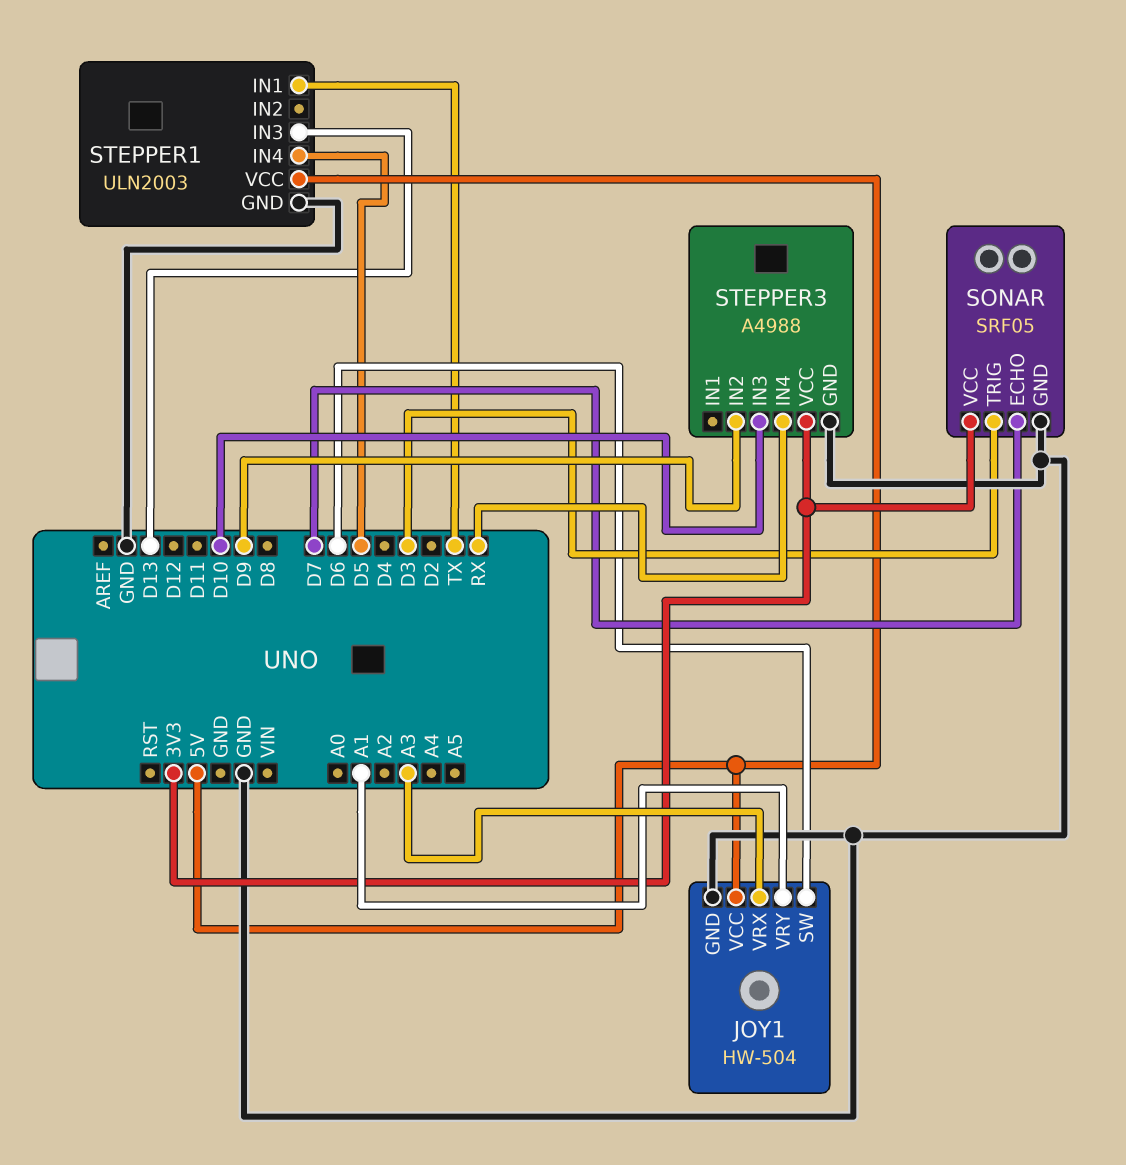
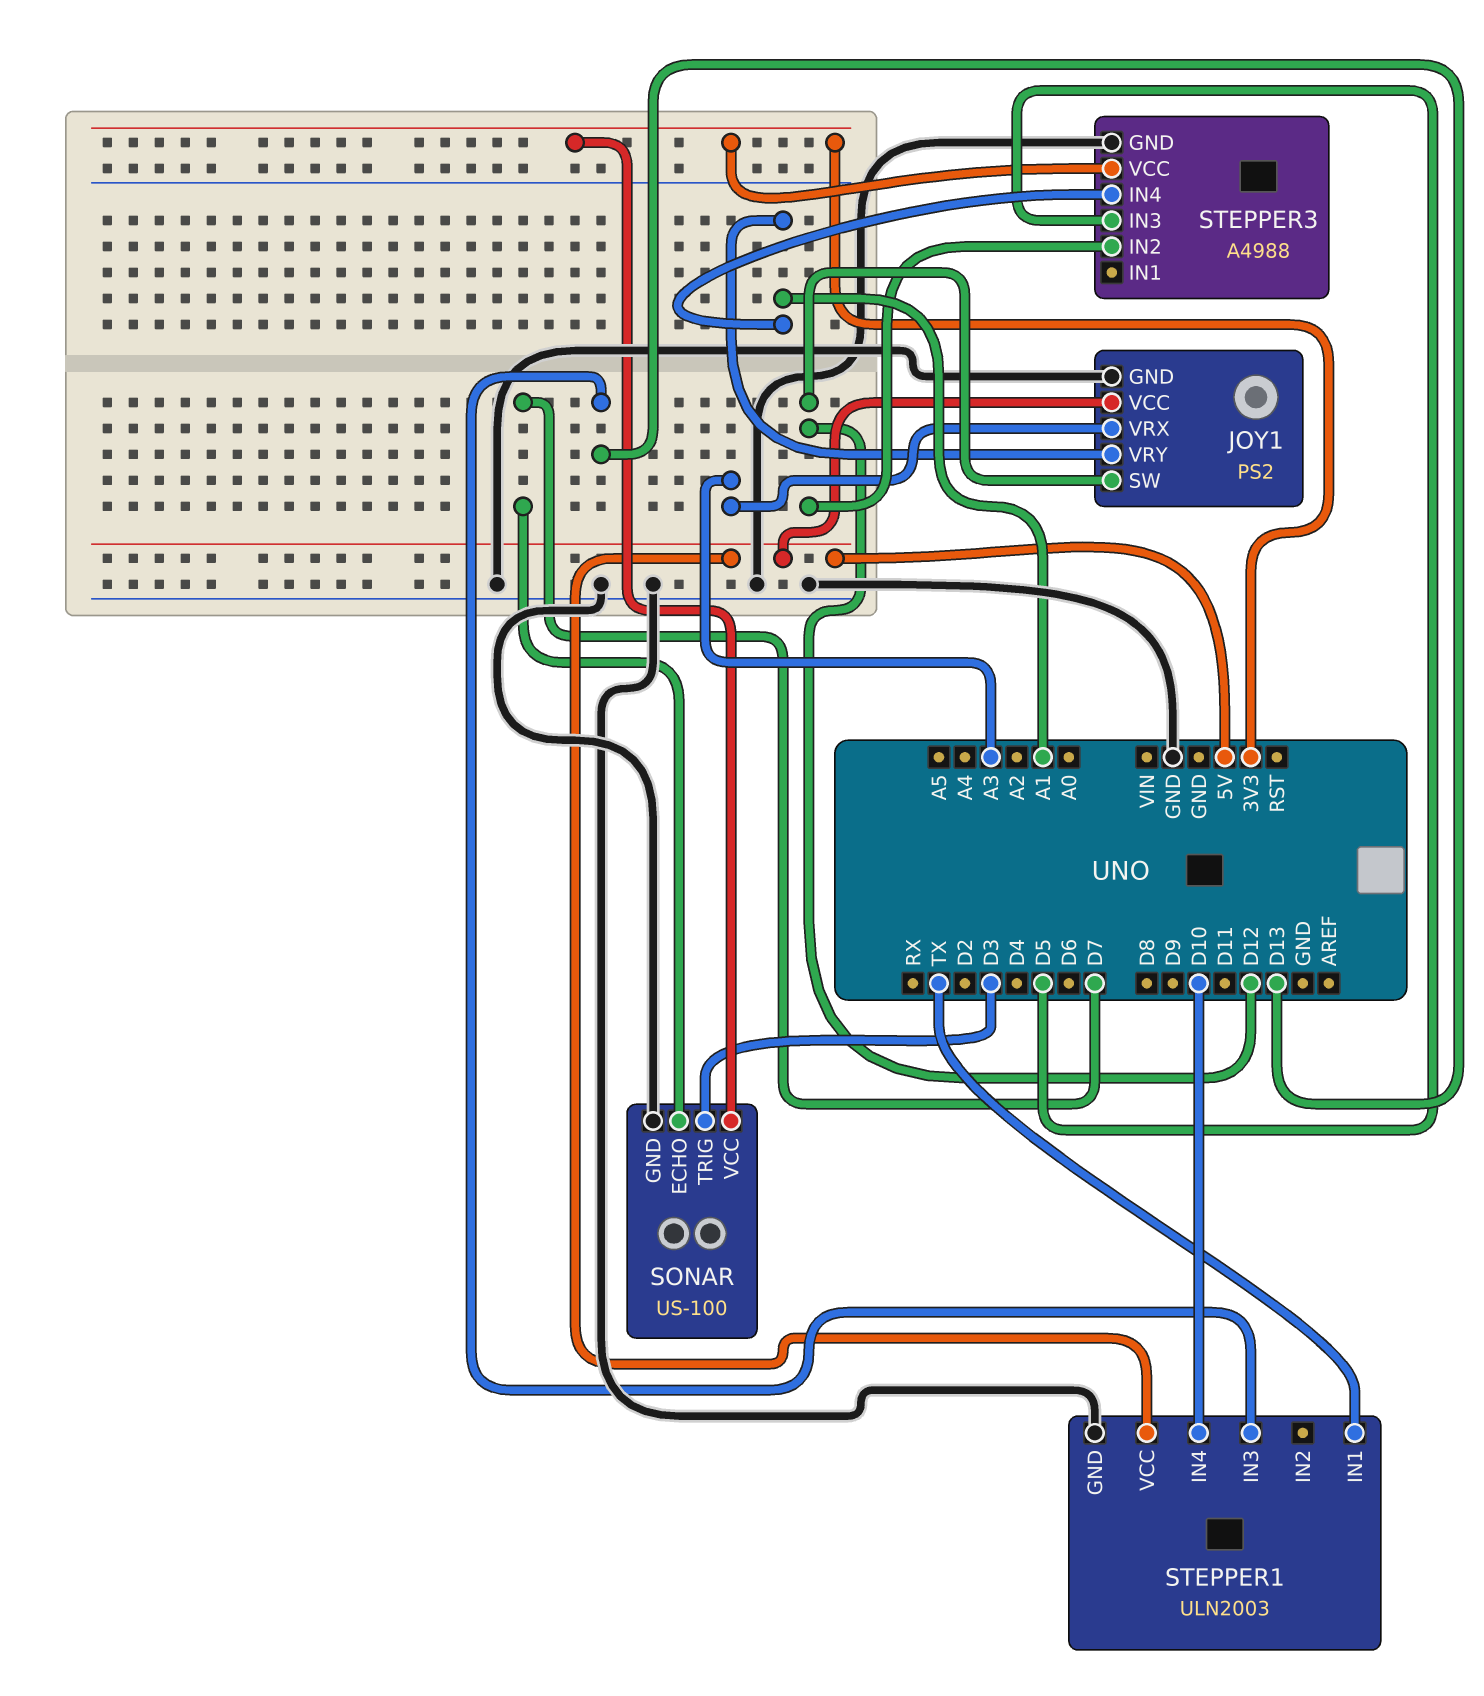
JOY1: HW-504 -> PS2
JOY1 pin SW: D6 -> D12
SONAR: SRF05 -> US-100
STEPPER1 pin IN4: D5 -> D10
STEPPER3 pin IN2: D9 -> D12
STEPPER3 pin IN3: D10 -> D5
STEPPER3 pin IN4: RX -> A1

